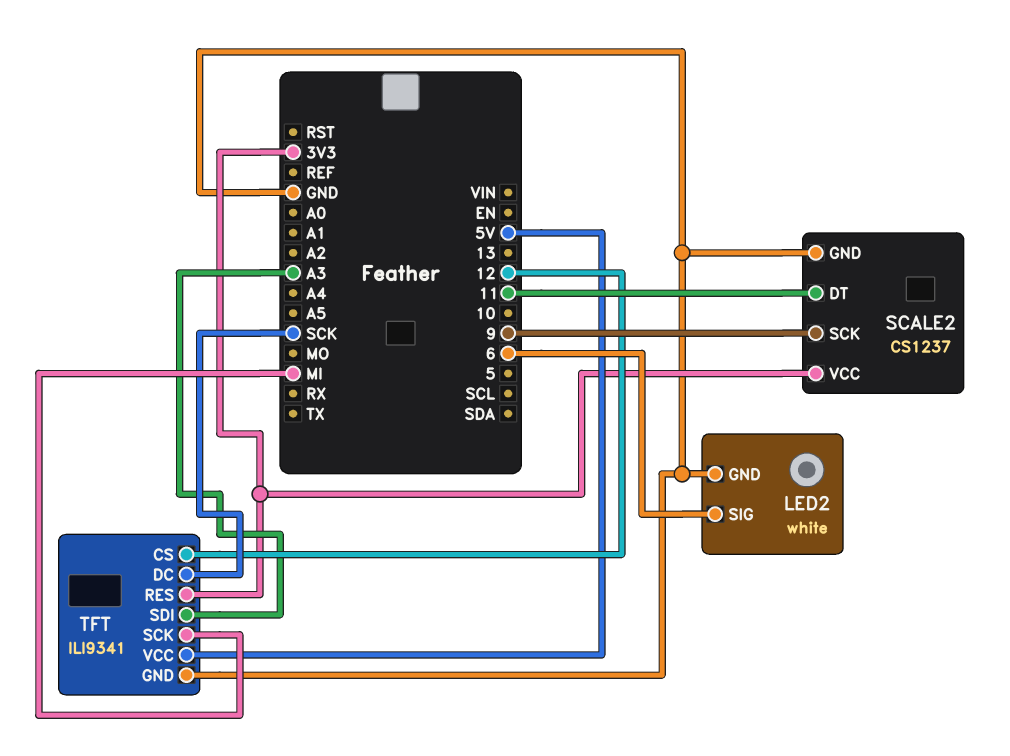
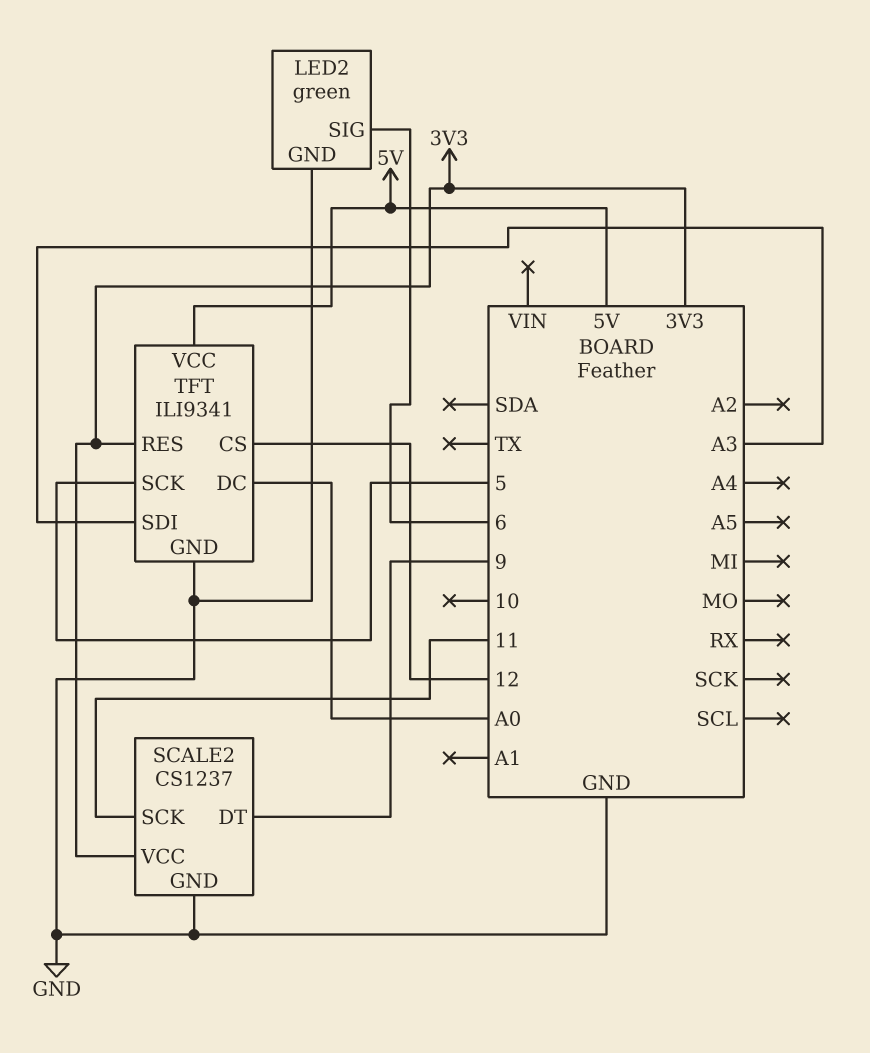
LED2: white -> green
SCALE2 pin DT: 11 -> 9
SCALE2 pin SCK: 9 -> 11
TFT pin DC: SCK -> A0
TFT pin SCK: MI -> 5

